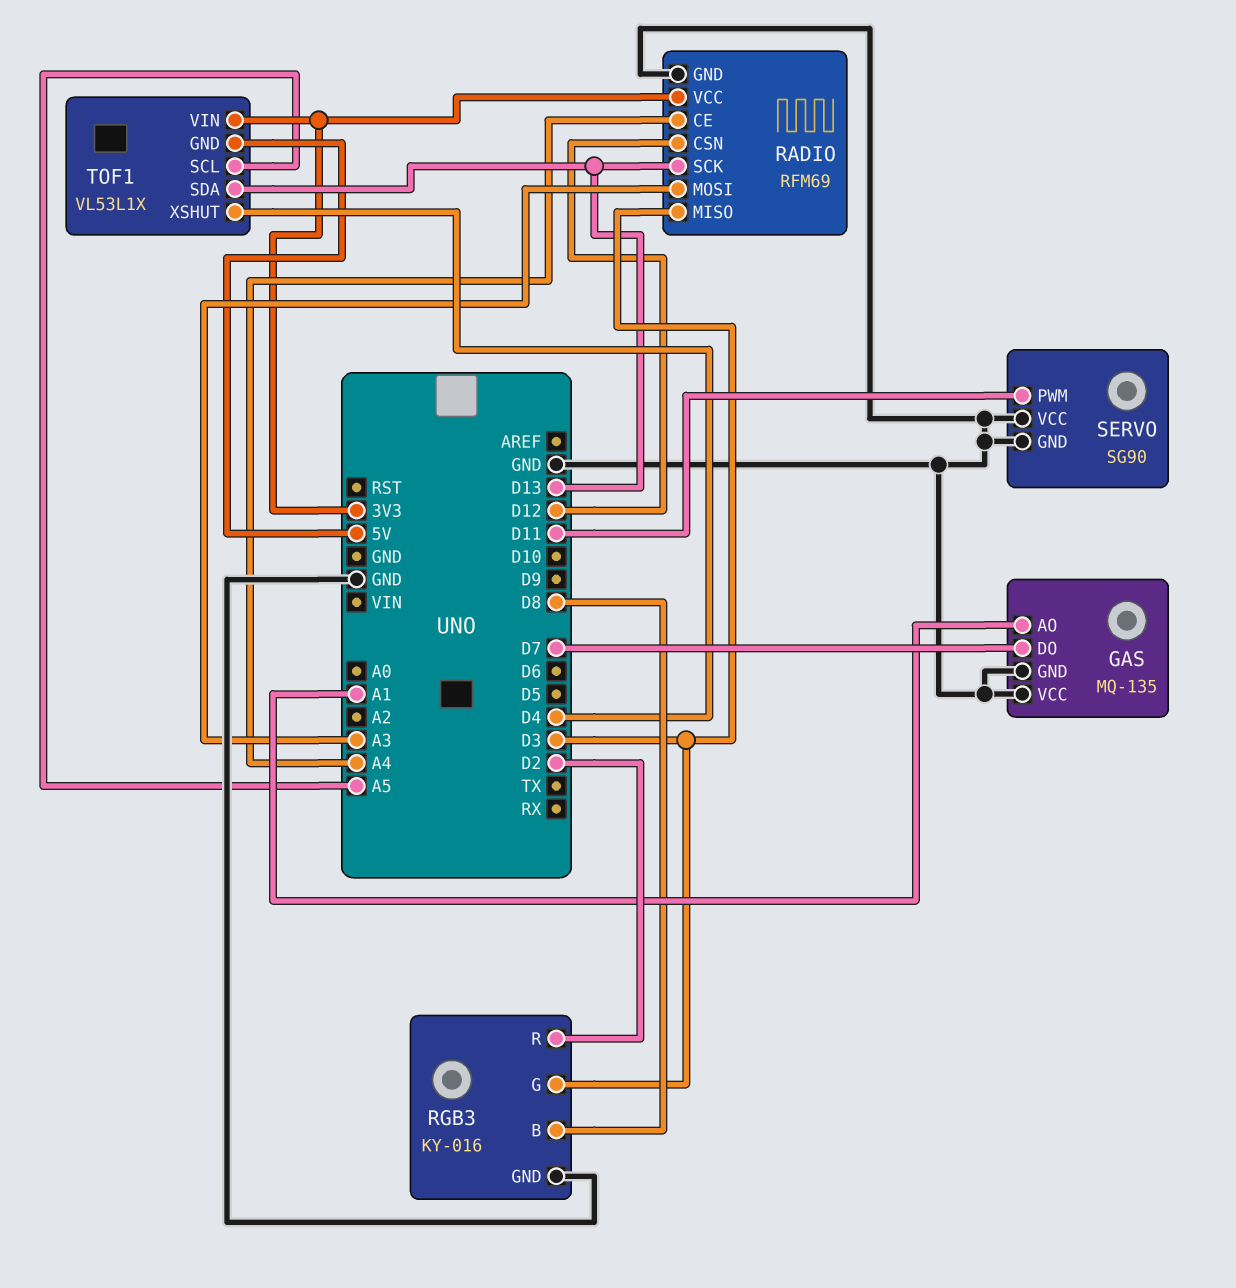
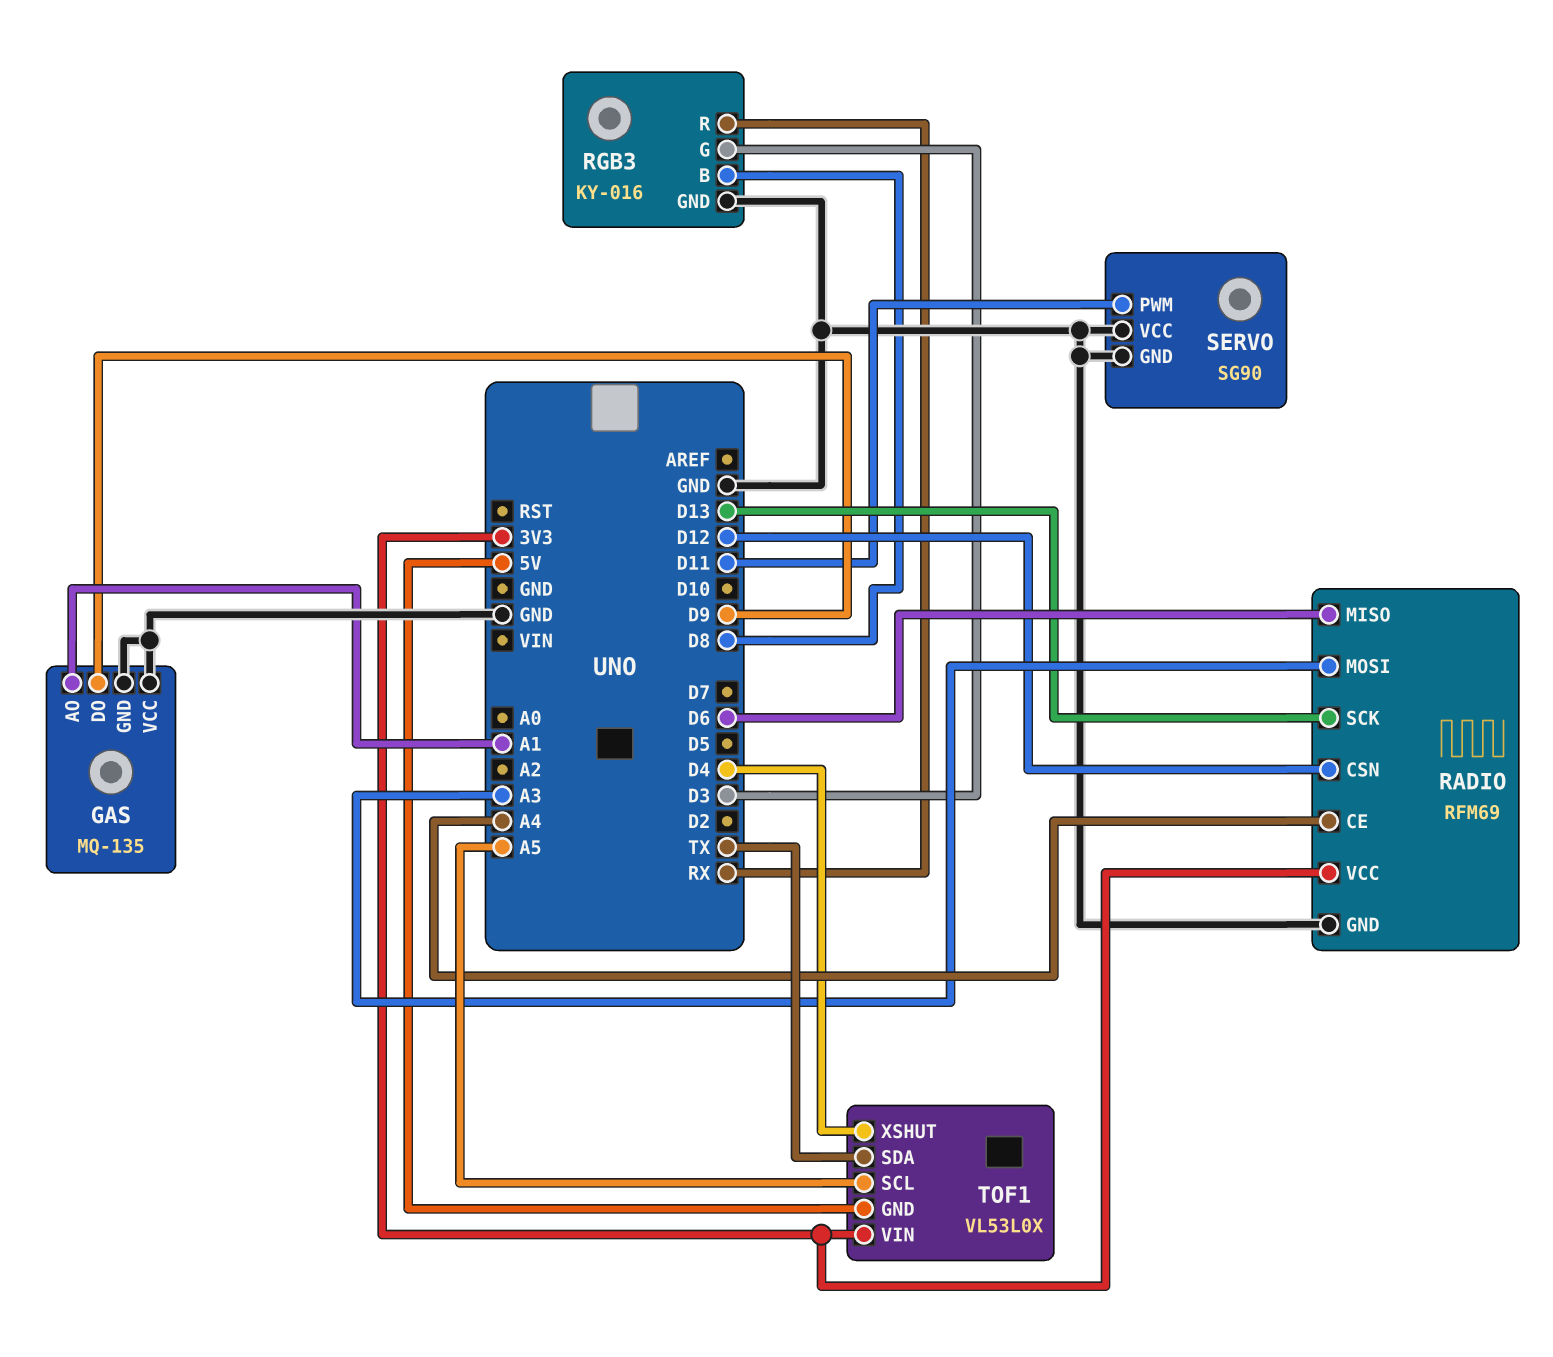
GAS pin DO: D7 -> D9
RADIO pin MISO: D3 -> D6
RGB3 pin R: D2 -> RX
TOF1: VL53L1X -> VL53L0X
TOF1 pin SDA: D13 -> TX

